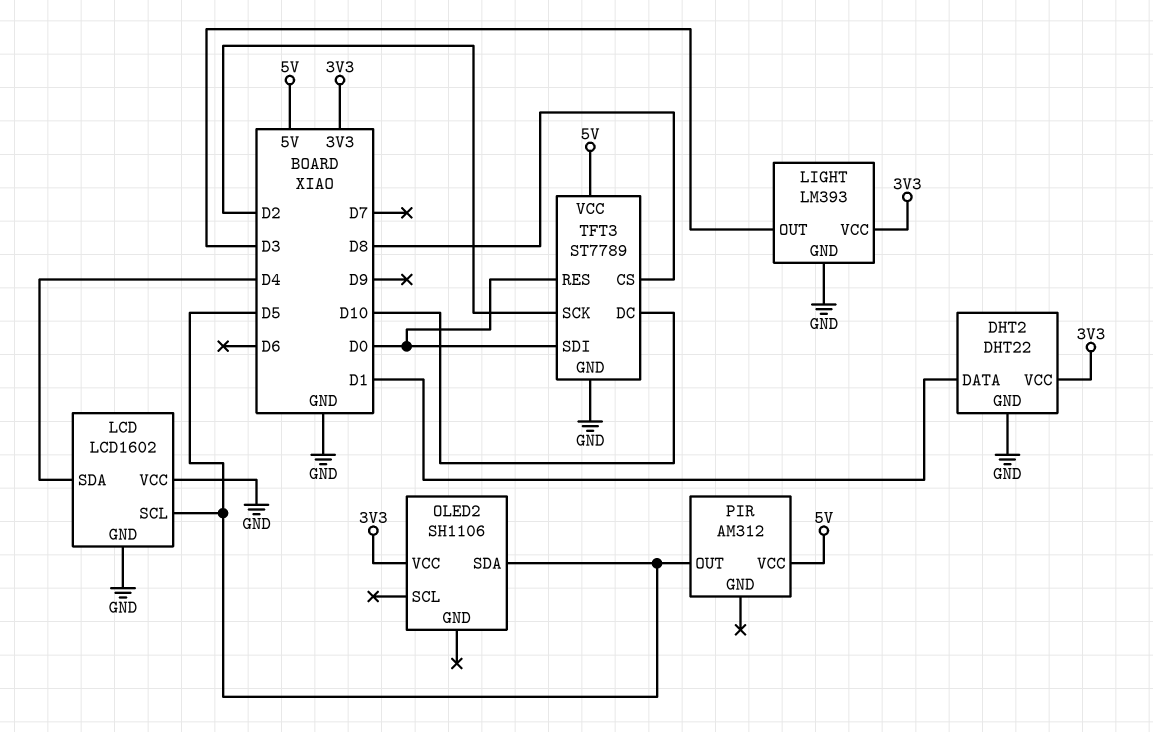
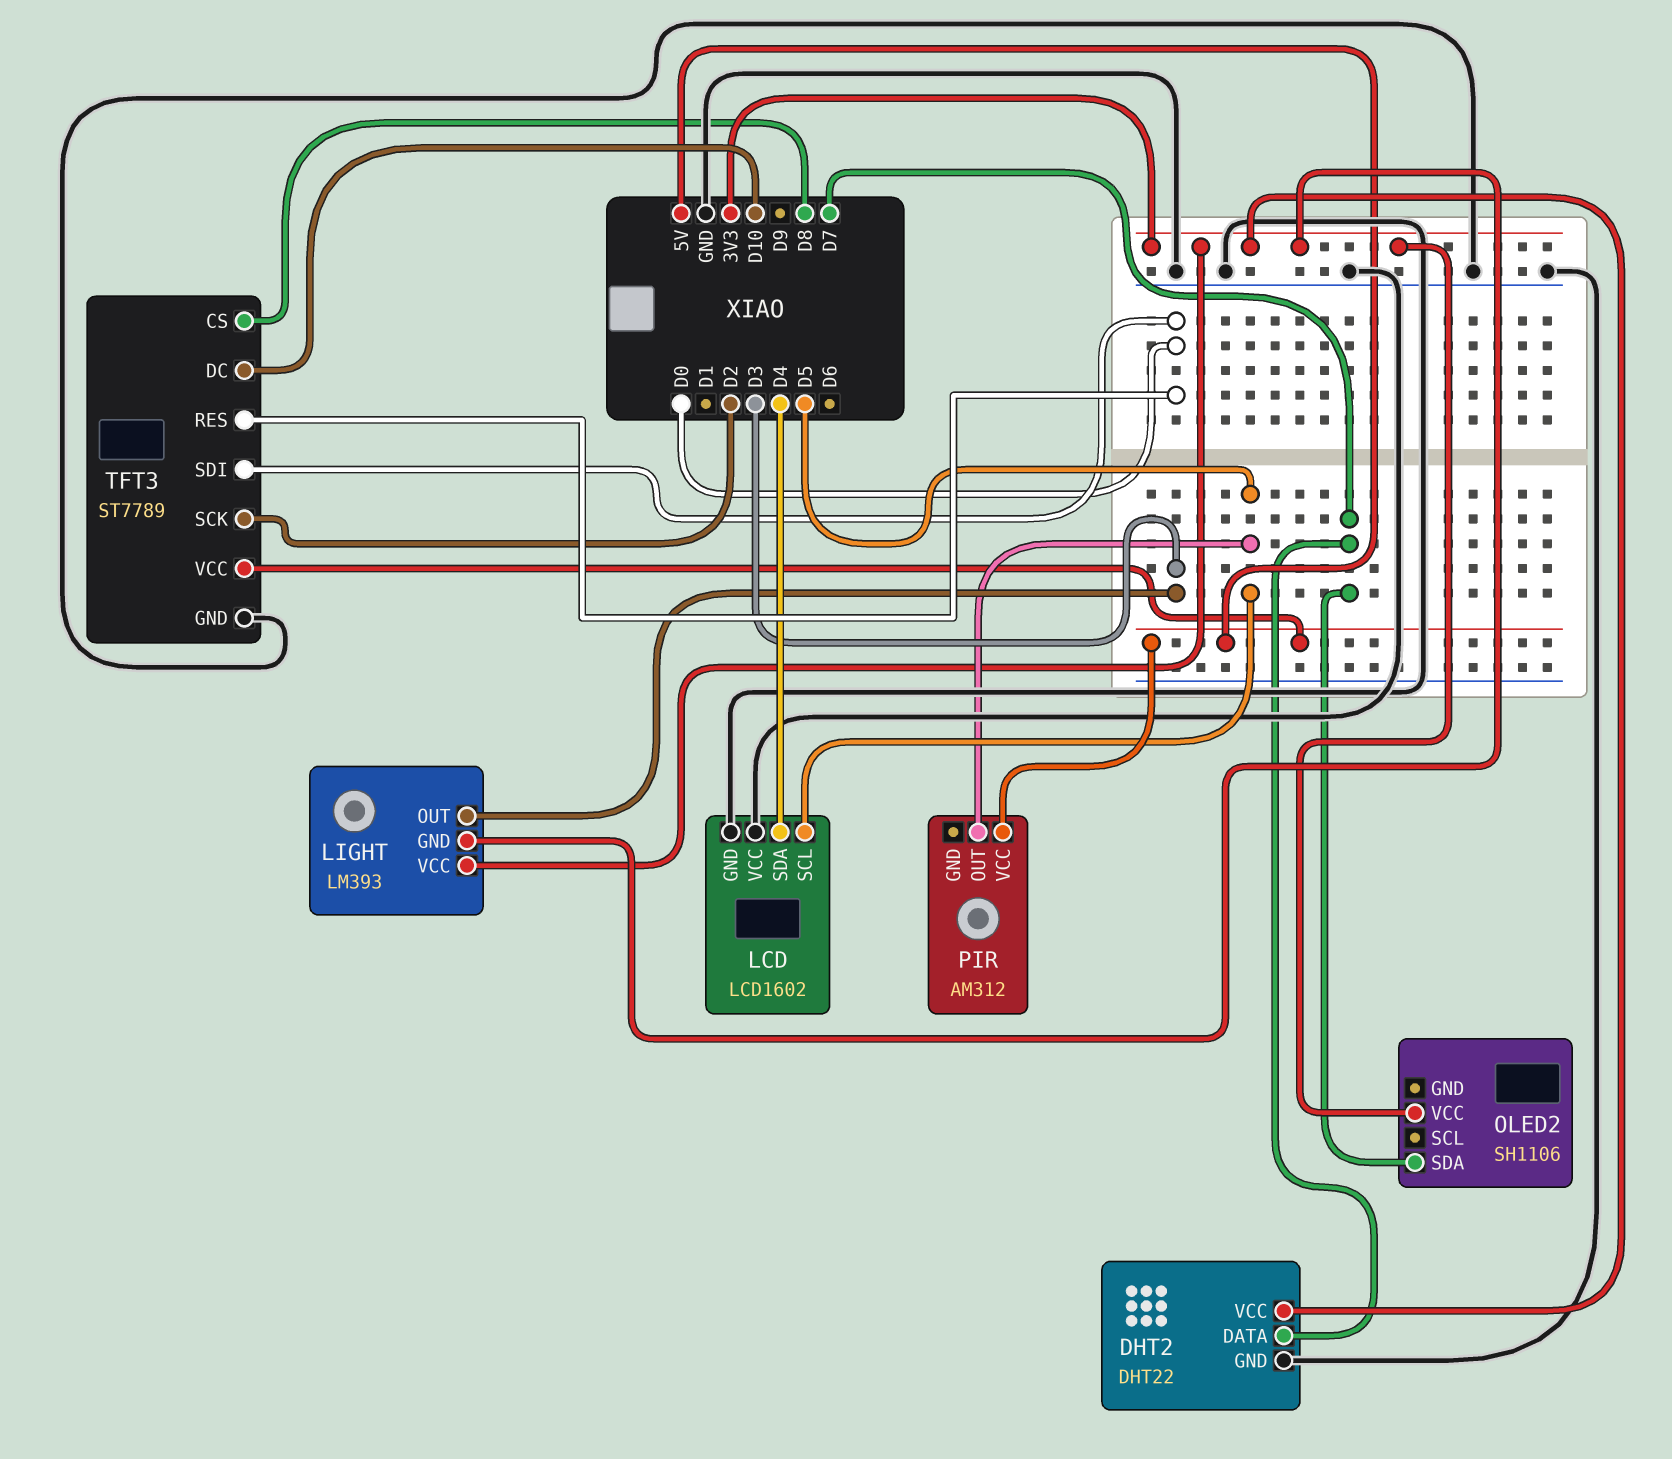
DHT2 pin DATA: D1 -> D7
LIGHT pin GND: GND -> 3V3
OLED2 pin SDA: D5 -> D7

